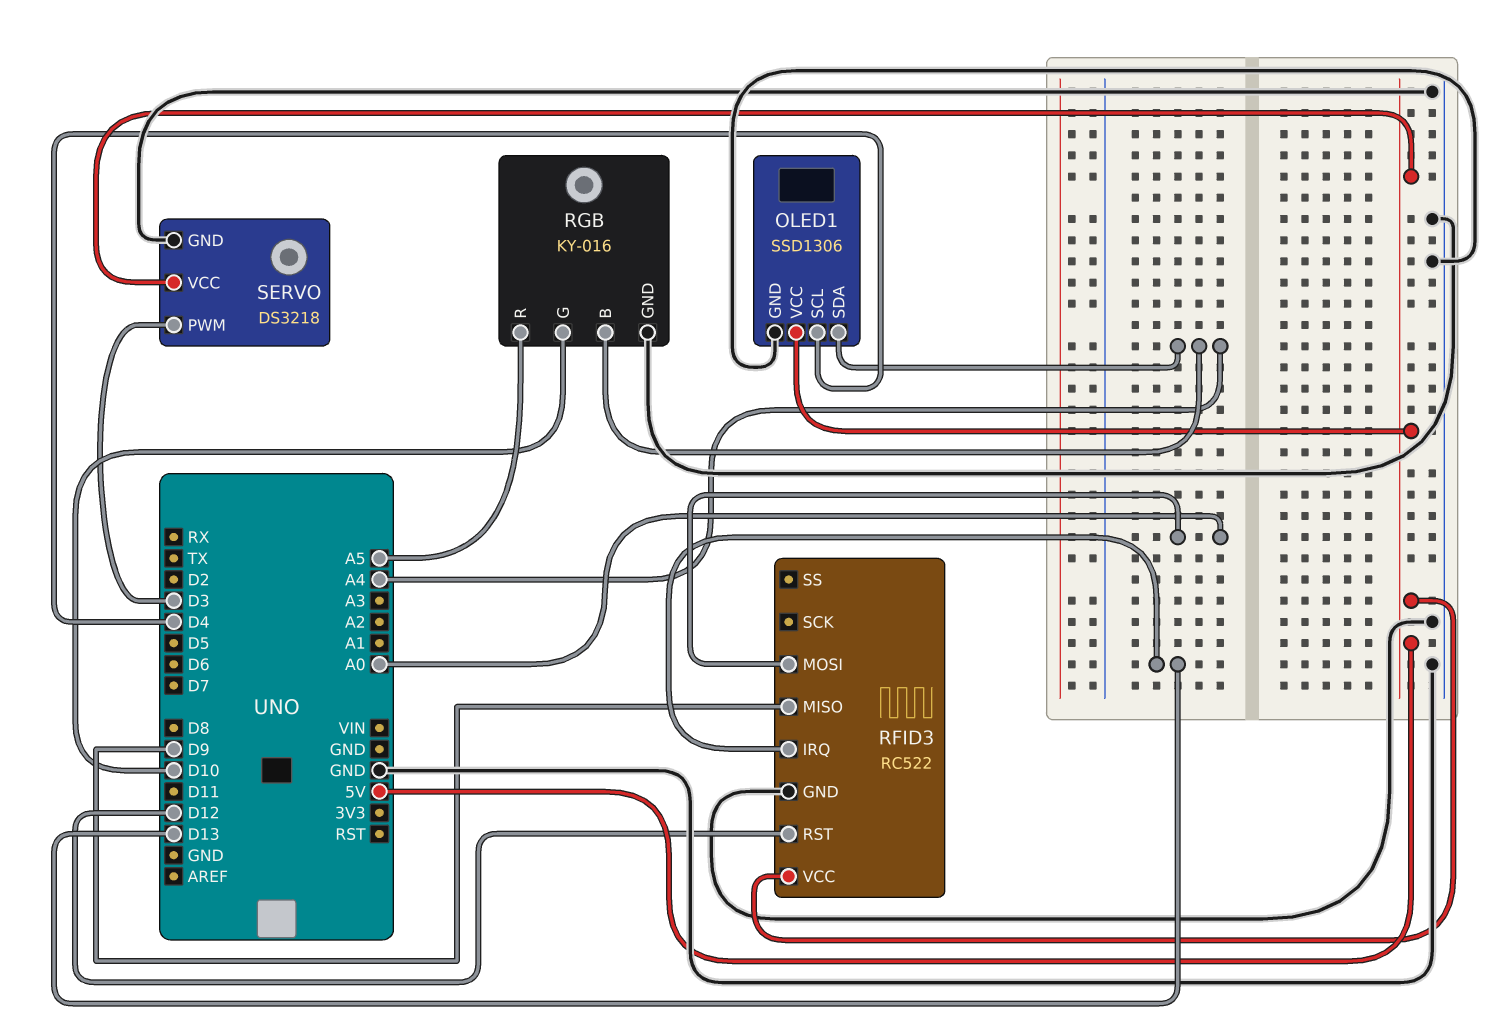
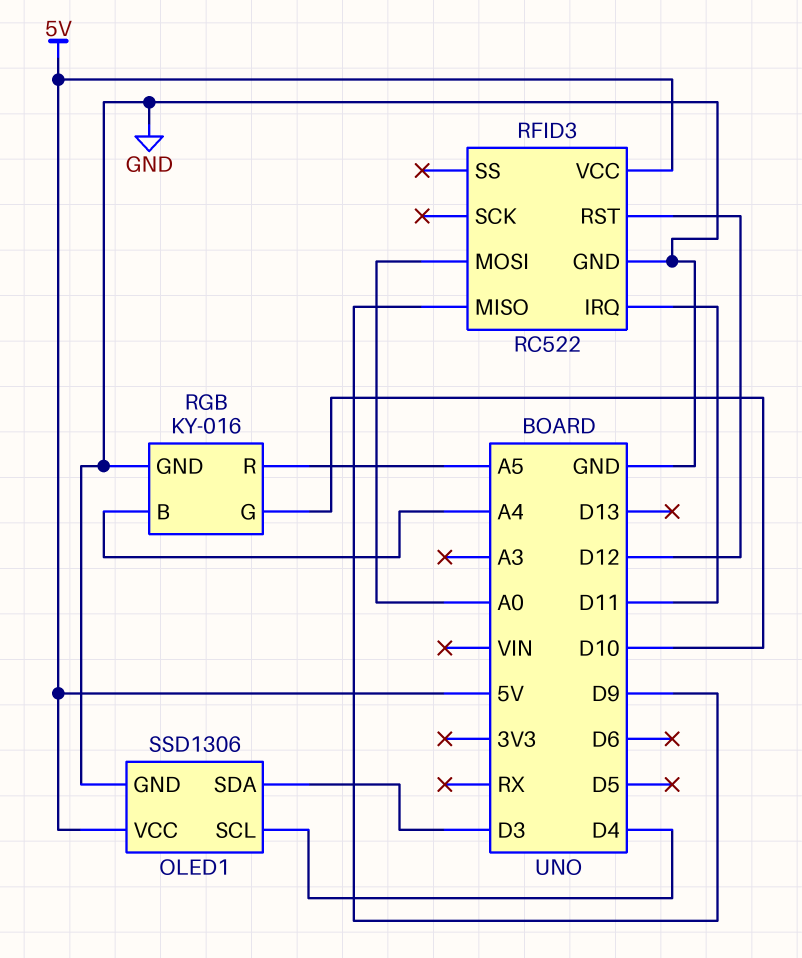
OLED1 pin SDA: A4 -> D3
RFID3 pin IRQ: D13 -> D11
SERVO: DS3218 -> none
SERVO pin GND: GND -> none
SERVO pin PWM: D3 -> none
SERVO pin VCC: 5V -> none

